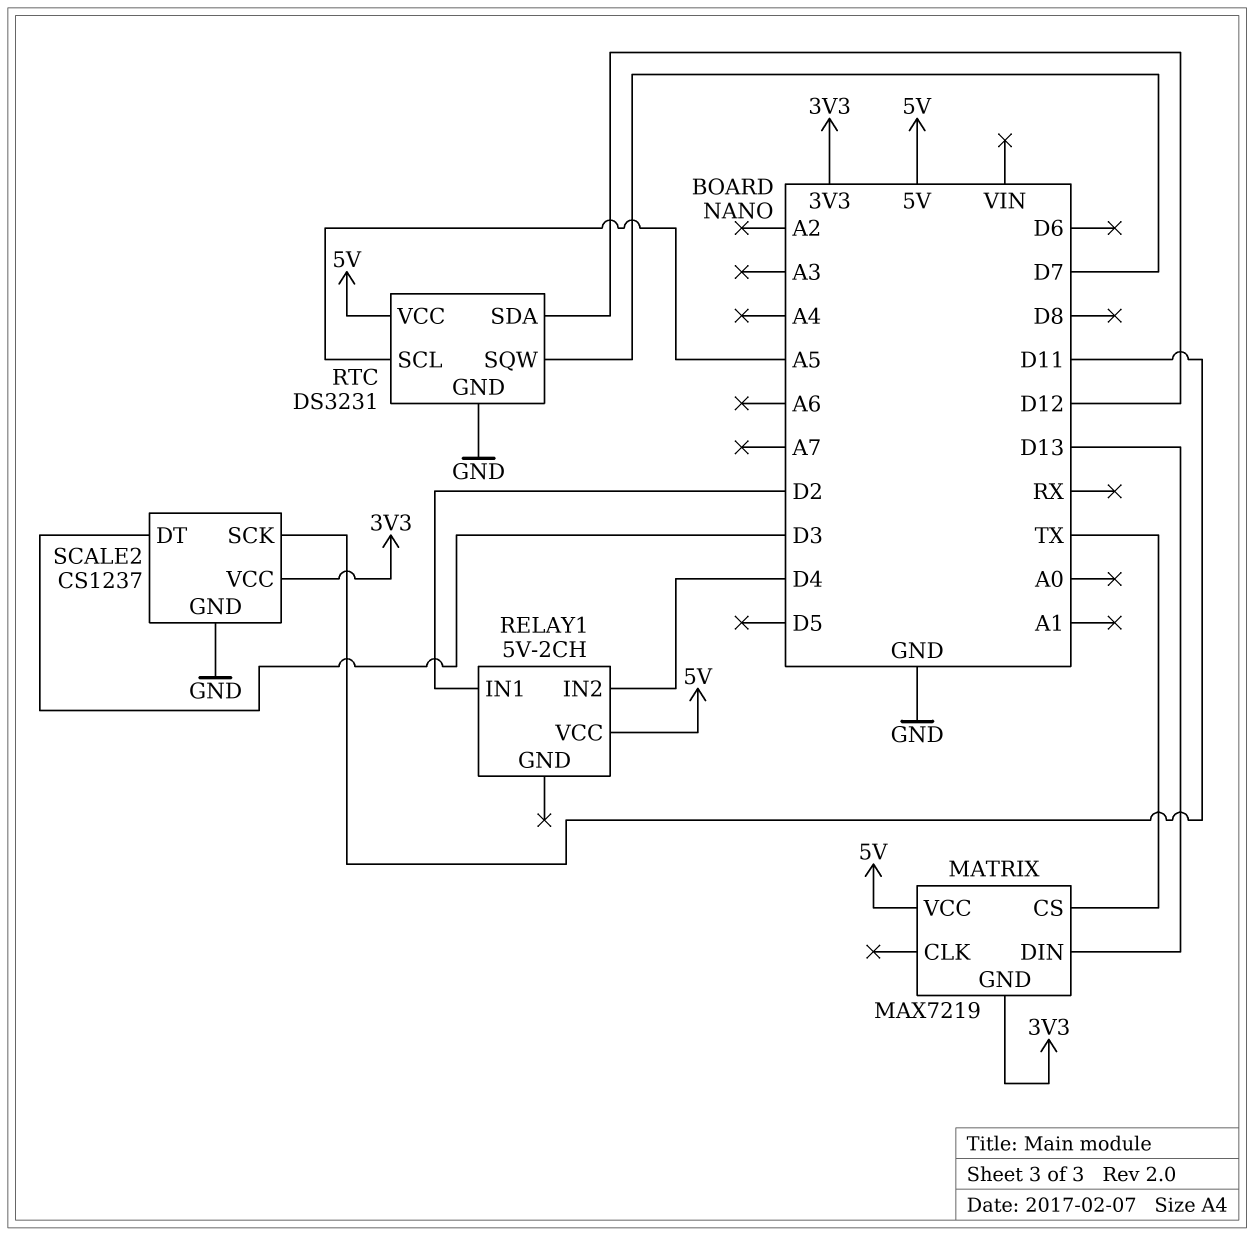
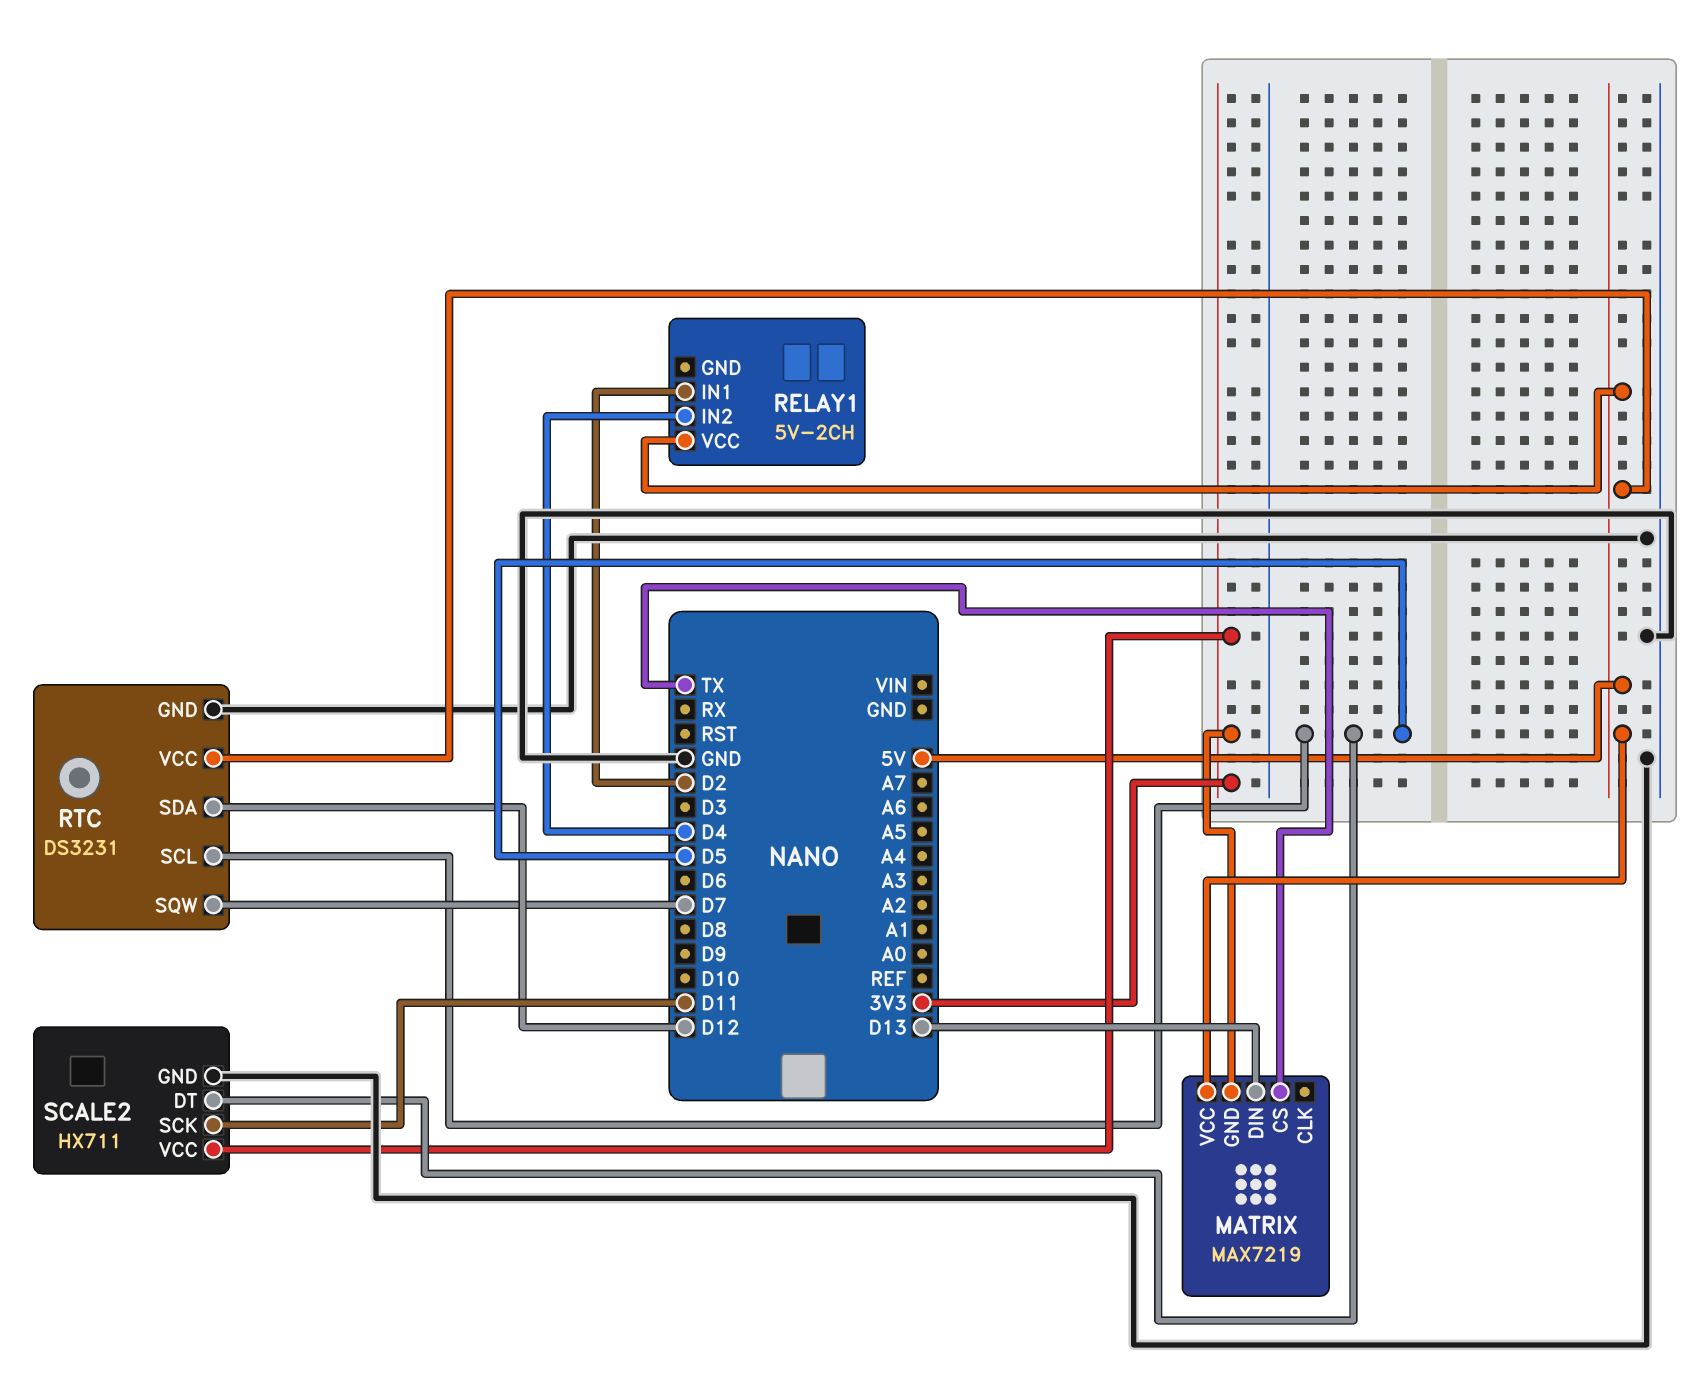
RTC pin SCL: A5 -> D5
SCALE2: CS1237 -> HX711
SCALE2 pin DT: D3 -> D5

